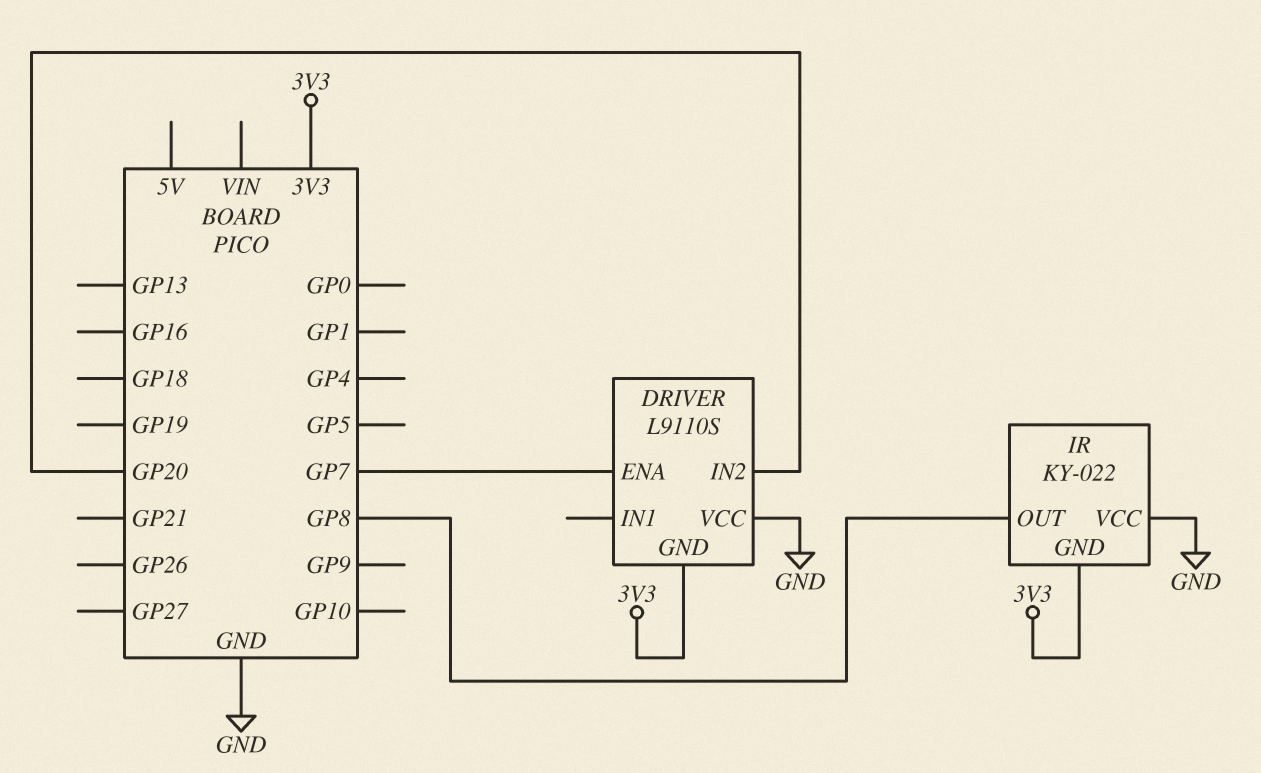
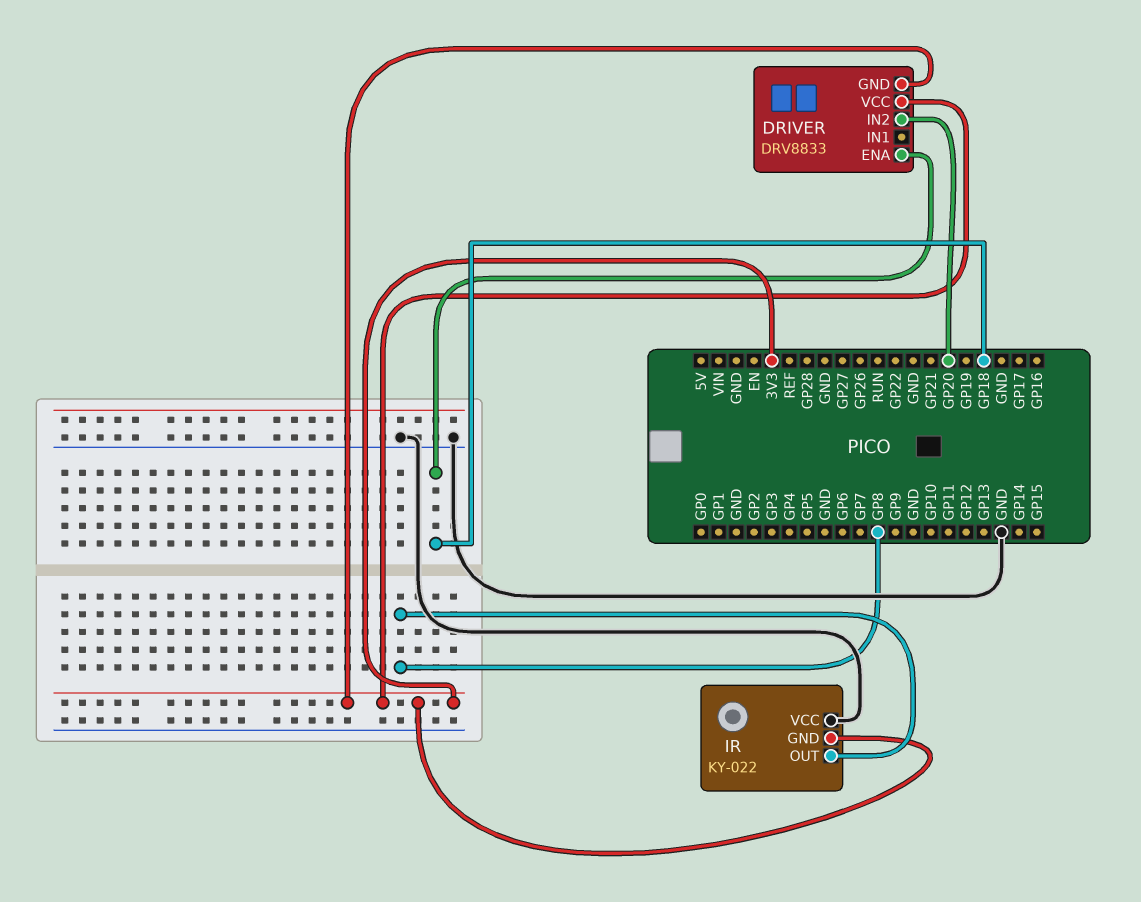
DRIVER: L9110S -> DRV8833
DRIVER pin ENA: GP7 -> GP18
DRIVER pin VCC: GND -> 3V3

